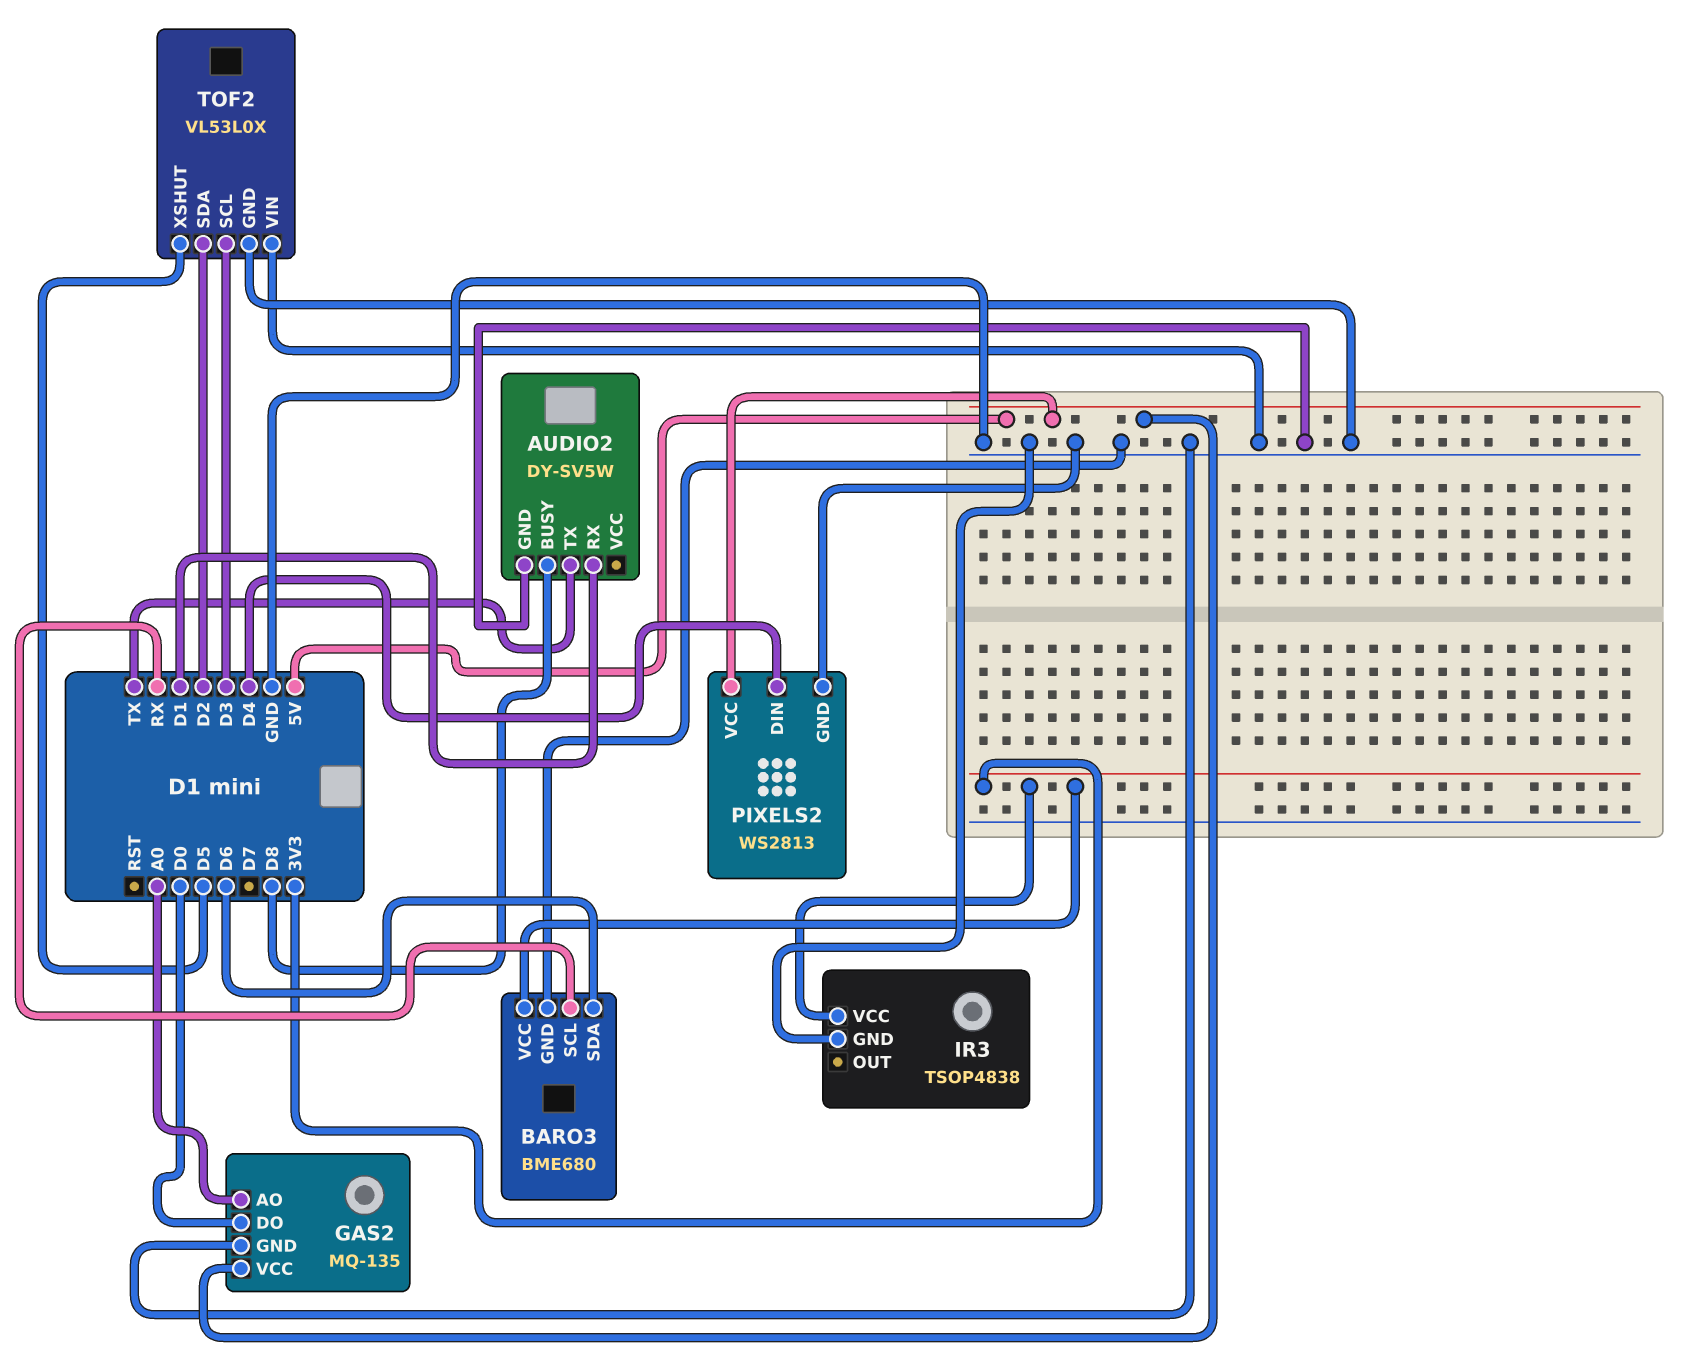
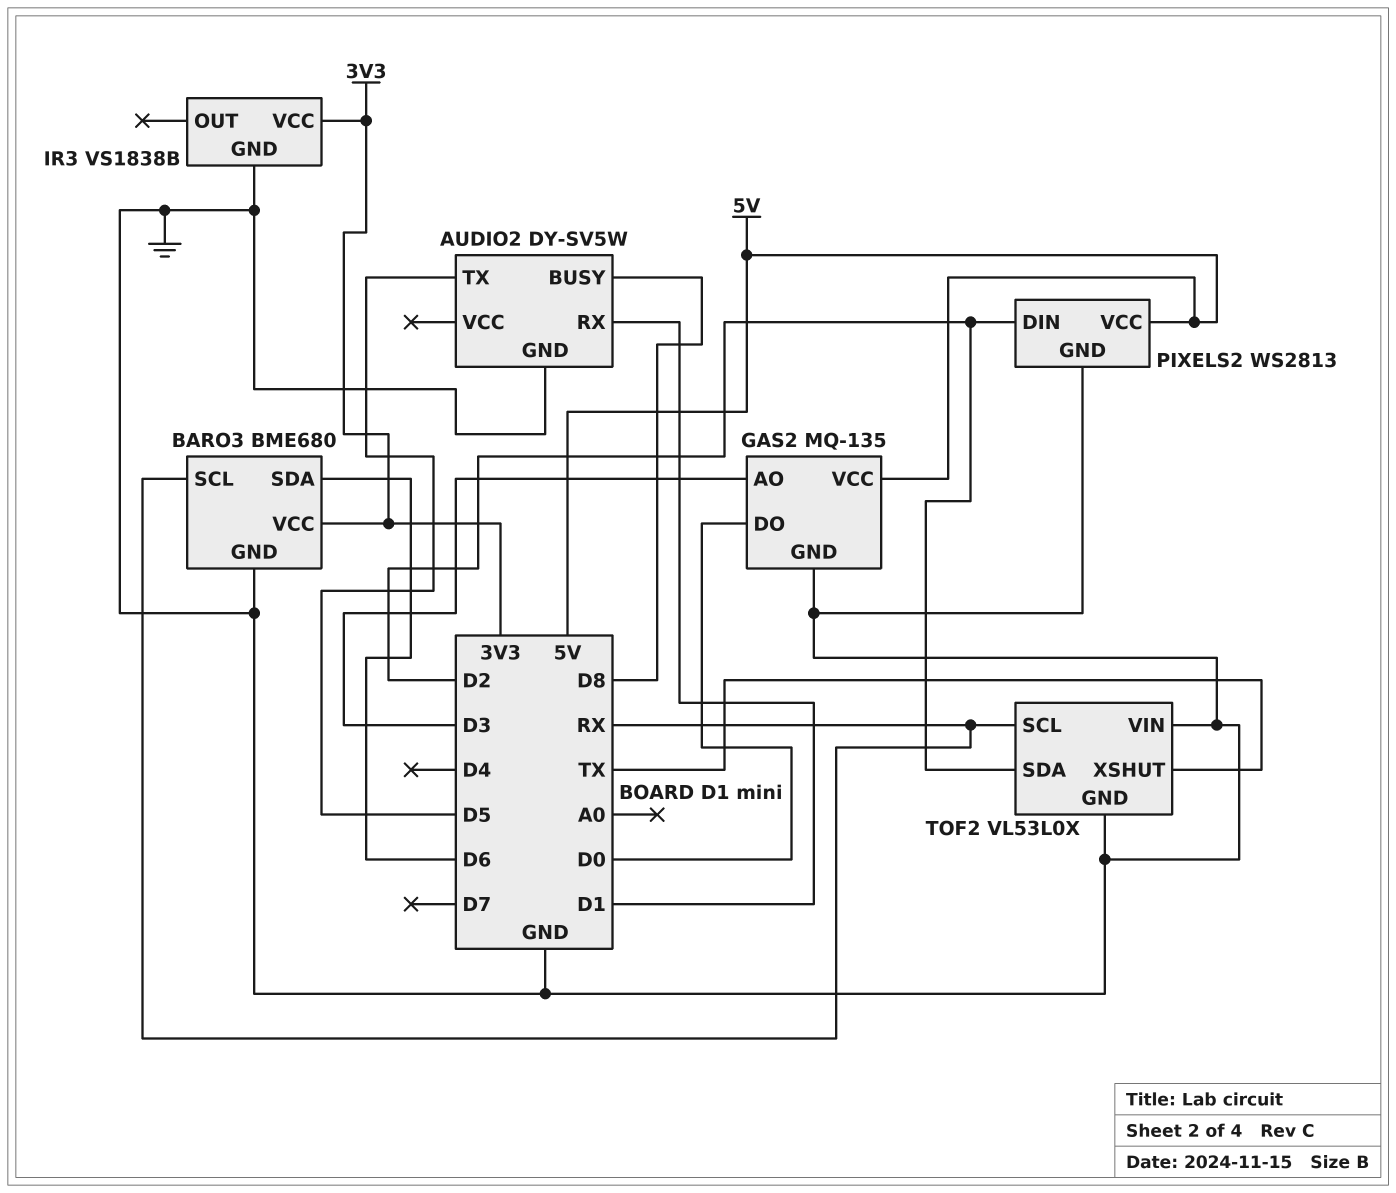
AUDIO2 pin TX: TX -> D5
GAS2 pin AO: A0 -> D3
IR3: TSOP4838 -> VS1838B
PIXELS2 pin DIN: D4 -> D2
TOF2 pin SCL: D3 -> RX
TOF2 pin XSHUT: D5 -> TX

